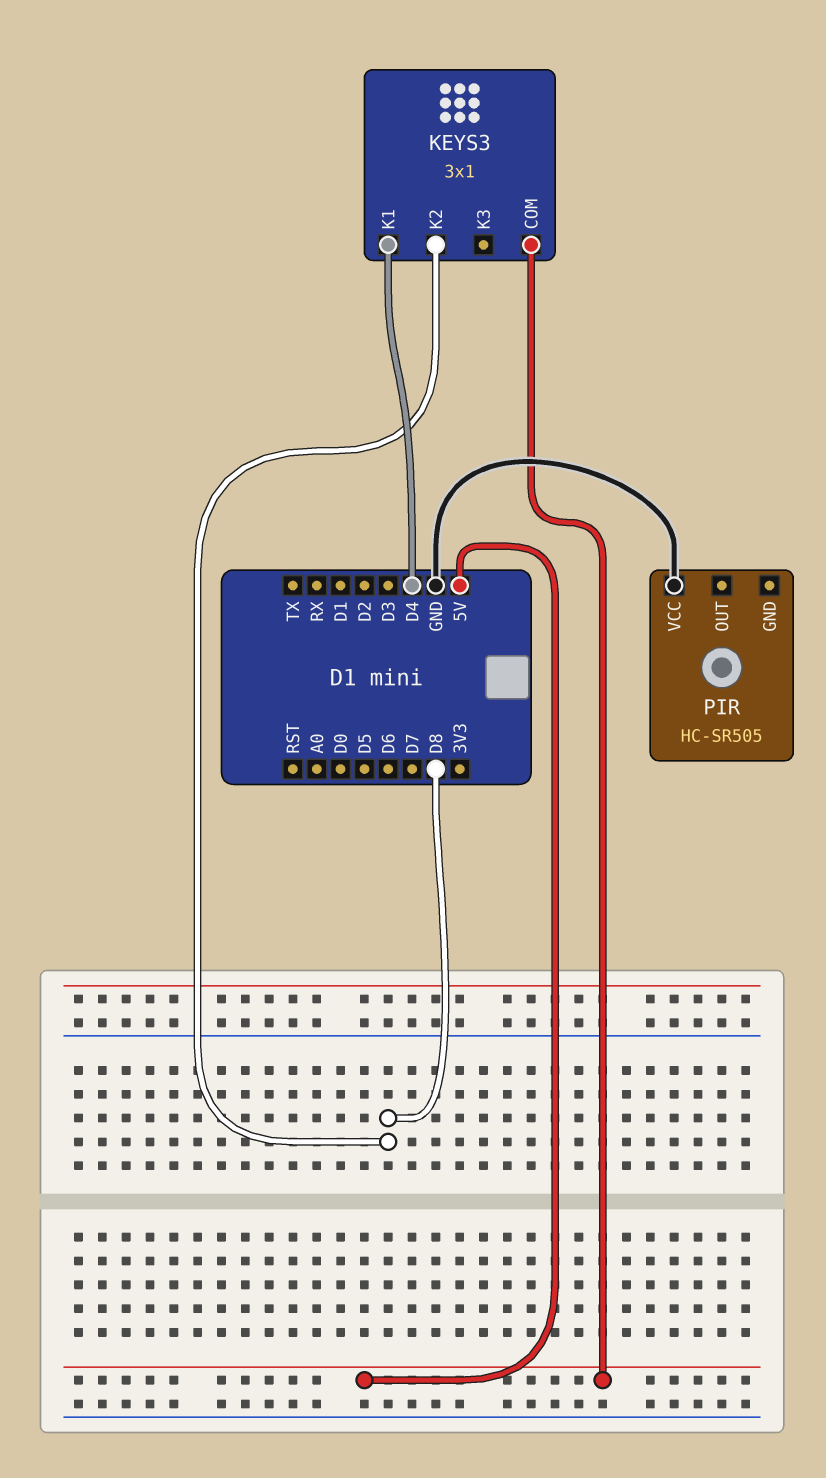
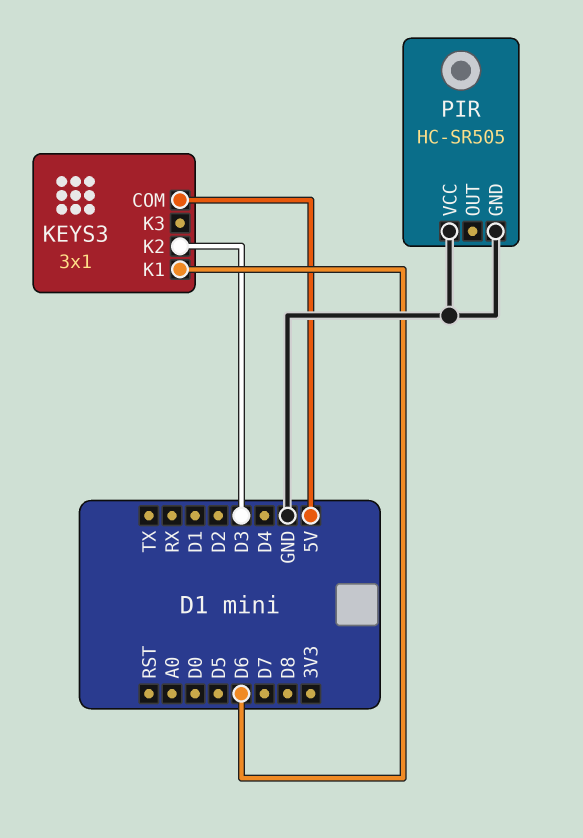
KEYS3 pin K1: D4 -> D6
KEYS3 pin K2: D8 -> D3
PIR pin GND: none -> GND

